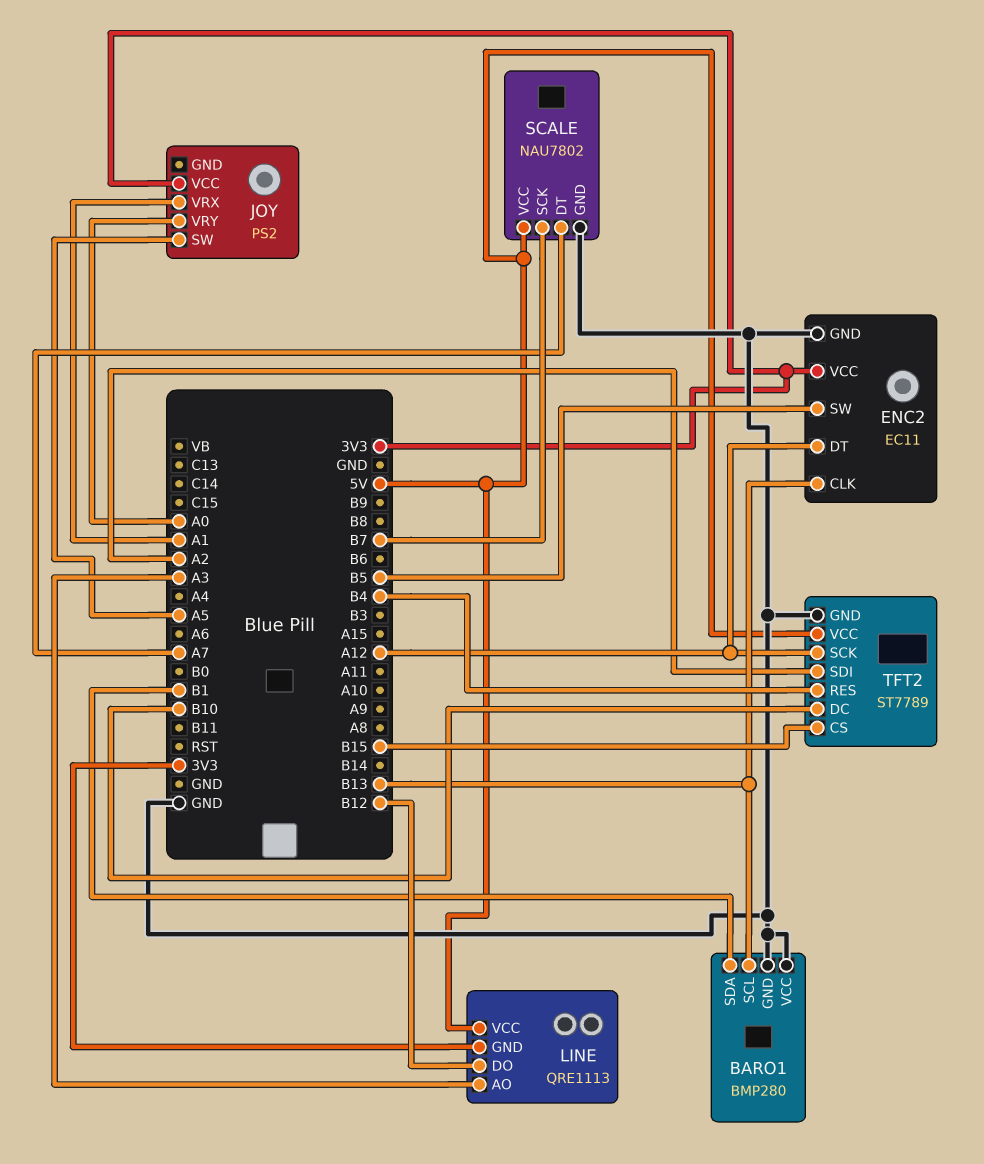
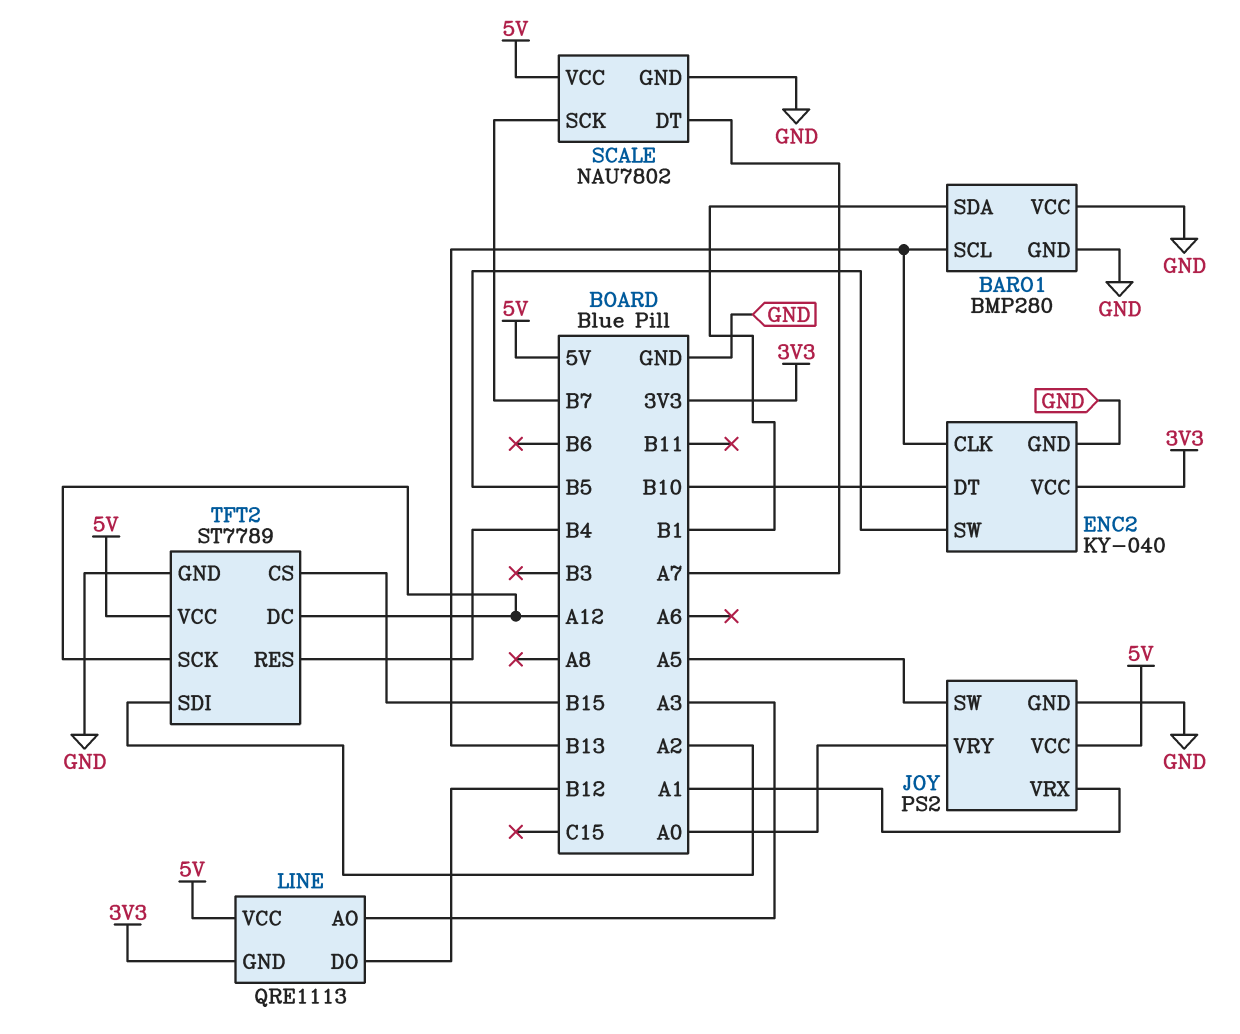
ENC2: EC11 -> KY-040
ENC2 pin DT: A12 -> B10
JOY pin GND: none -> GND
JOY pin VCC: 3V3 -> 5V
TFT2 pin DC: B10 -> A12

